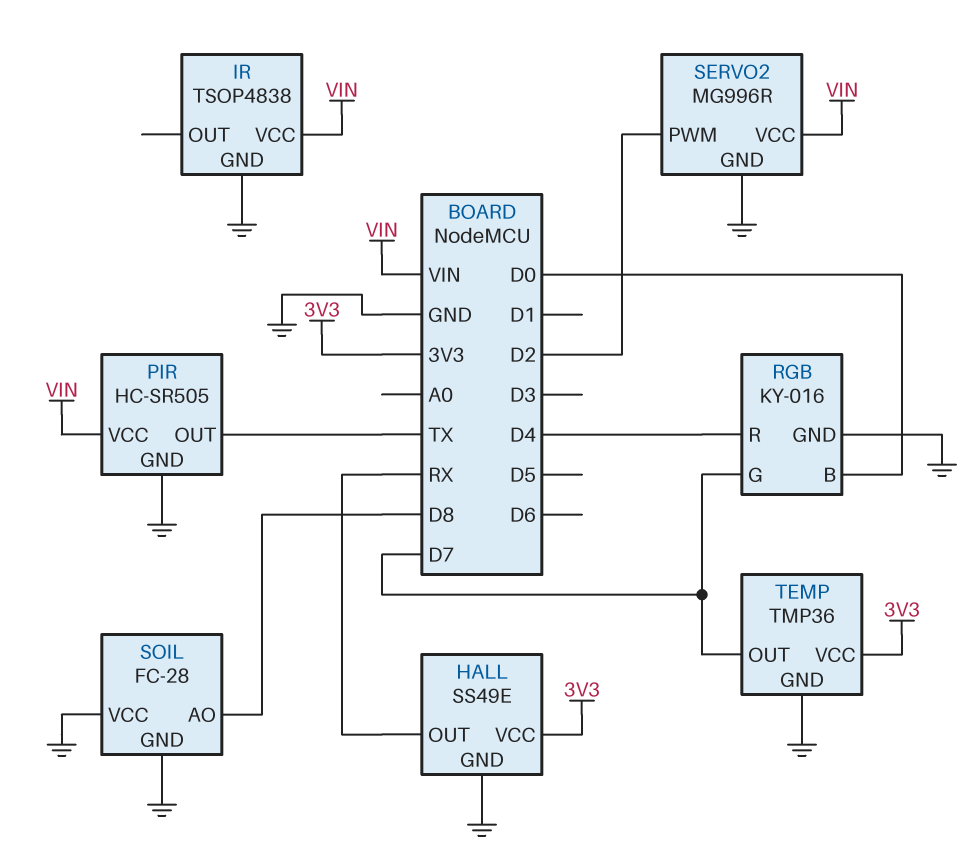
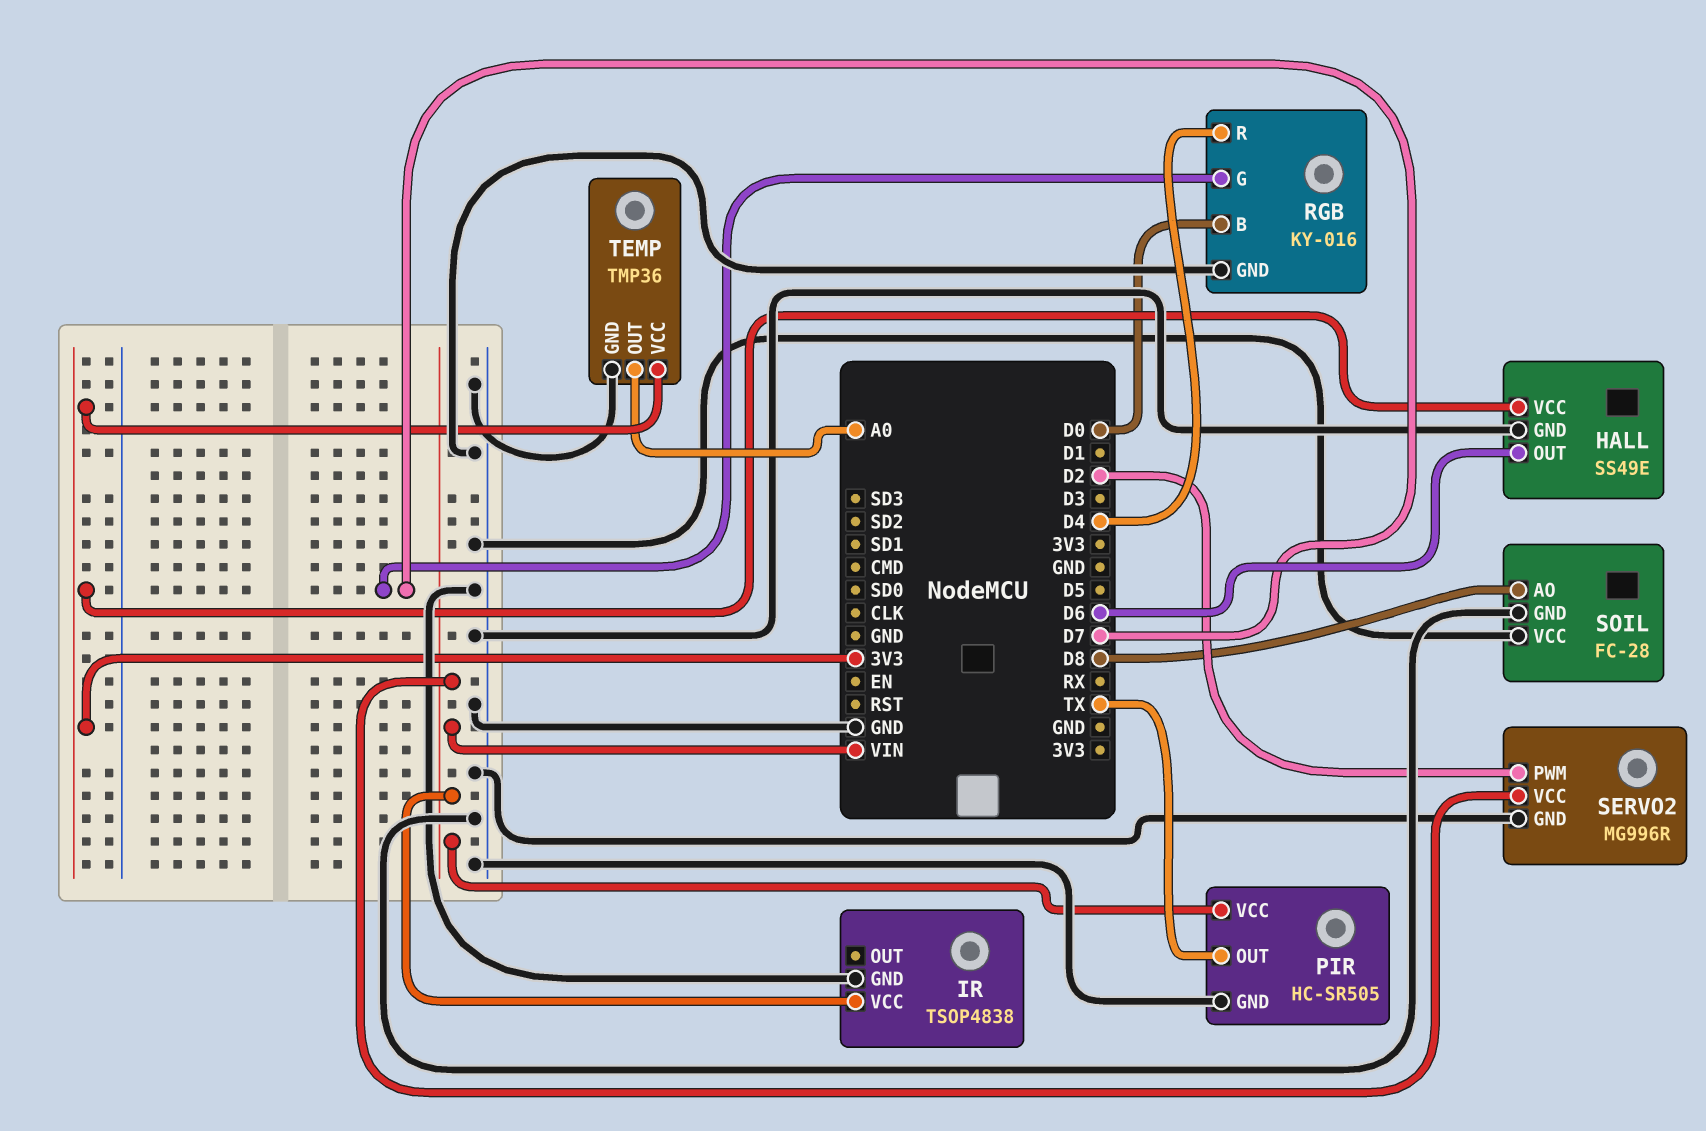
HALL pin OUT: RX -> D6
TEMP pin OUT: D7 -> A0

